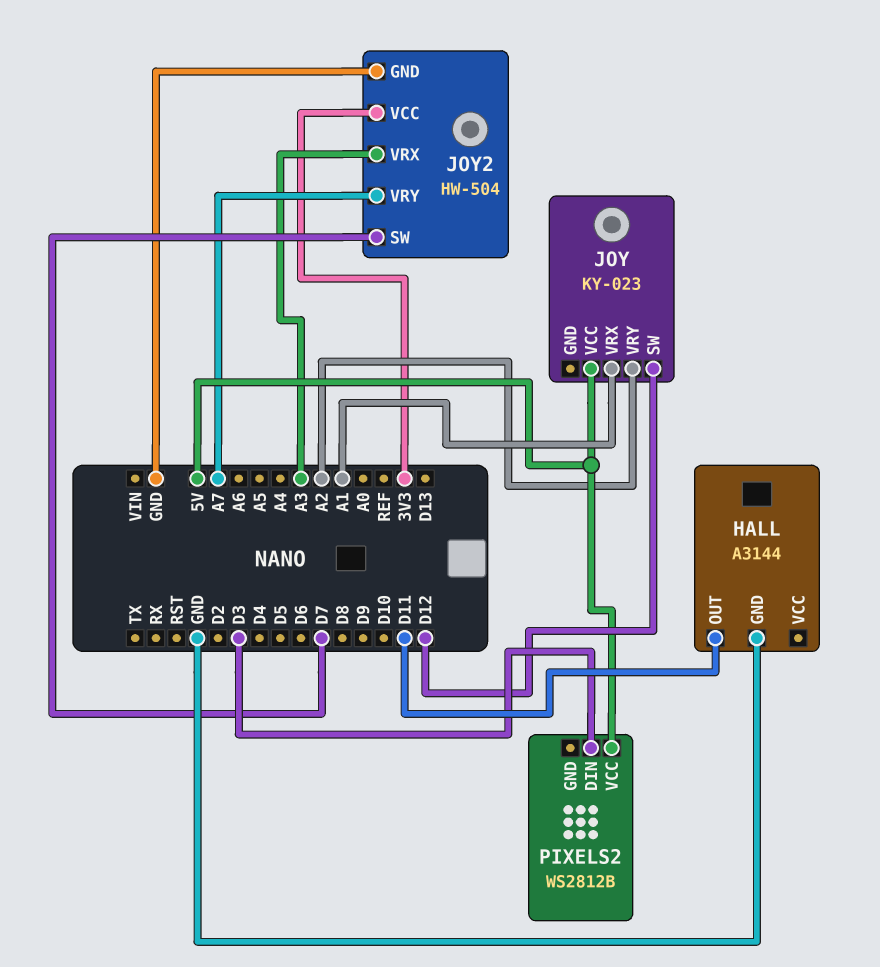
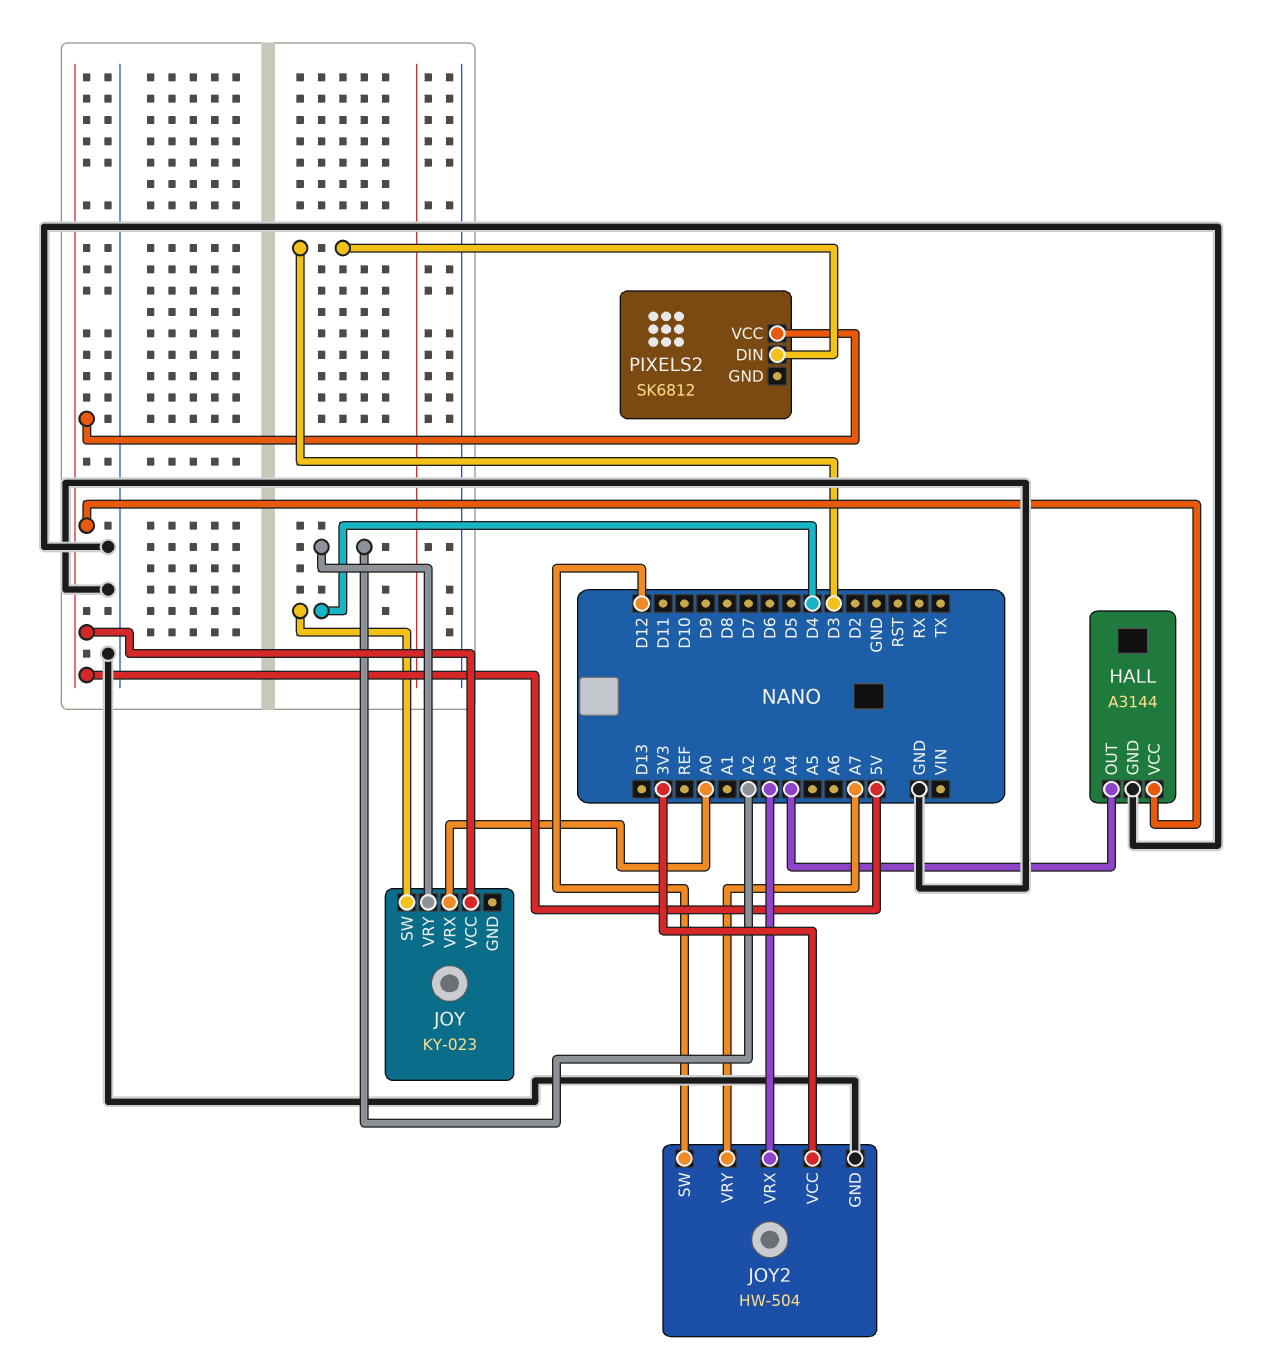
HALL pin OUT: D11 -> A4
HALL pin VCC: none -> 5V
JOY pin SW: D12 -> D4
JOY pin VRX: A1 -> A0
JOY2 pin SW: D7 -> D12
PIXELS2: WS2812B -> SK6812

